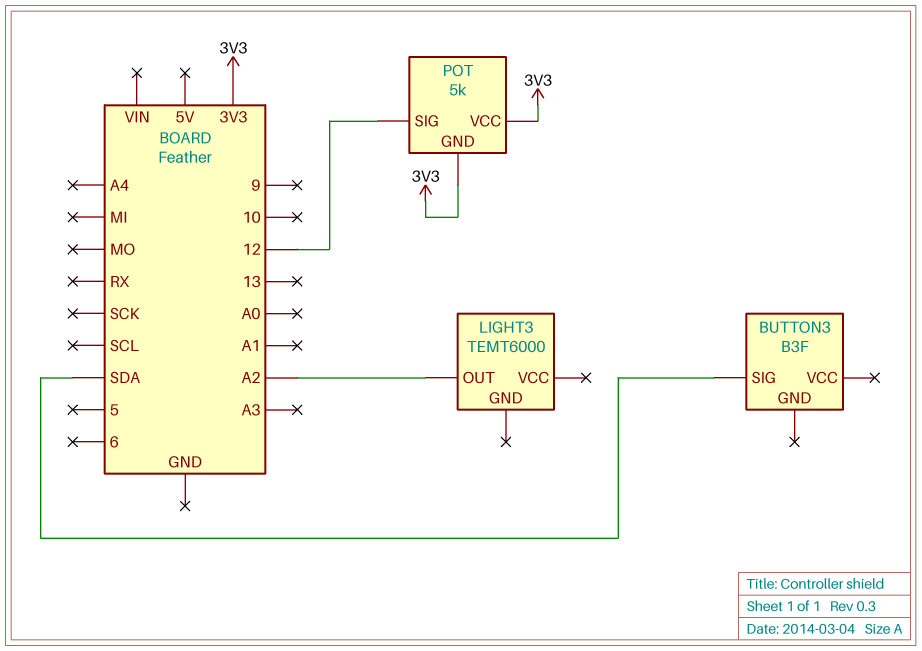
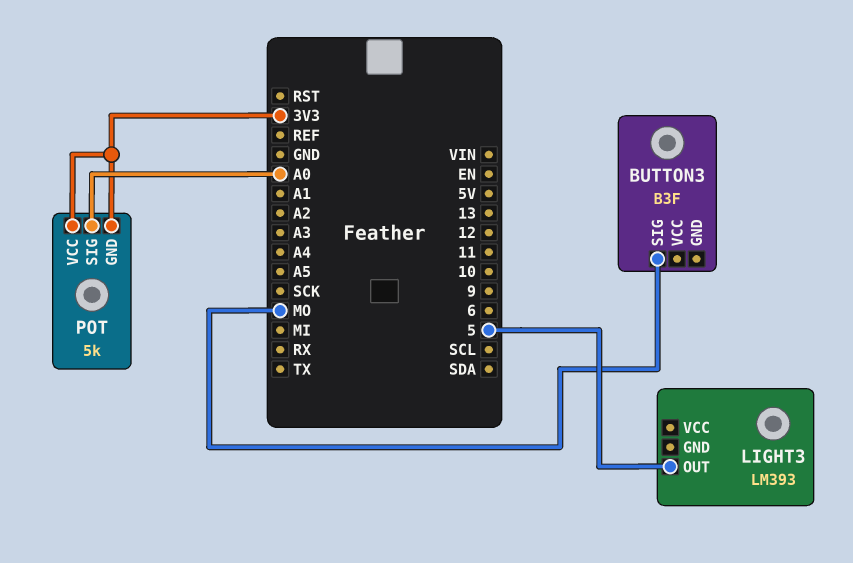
BUTTON3 pin SIG: SDA -> MO
LIGHT3: TEMT6000 -> LM393
LIGHT3 pin OUT: A2 -> 5
POT pin SIG: 12 -> A0

